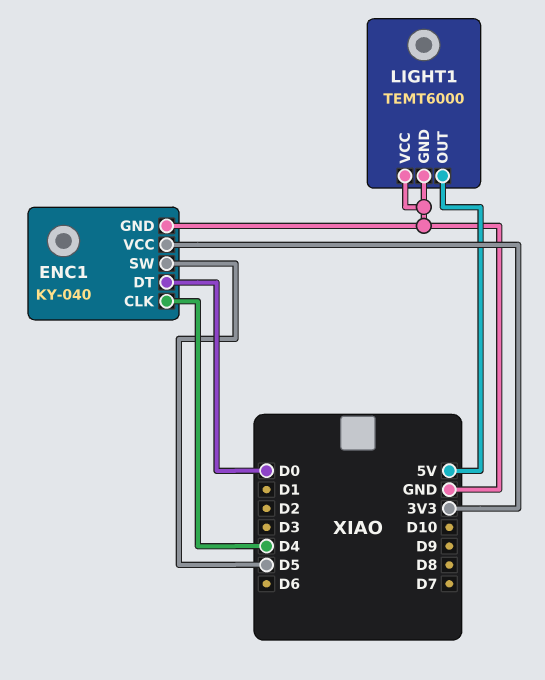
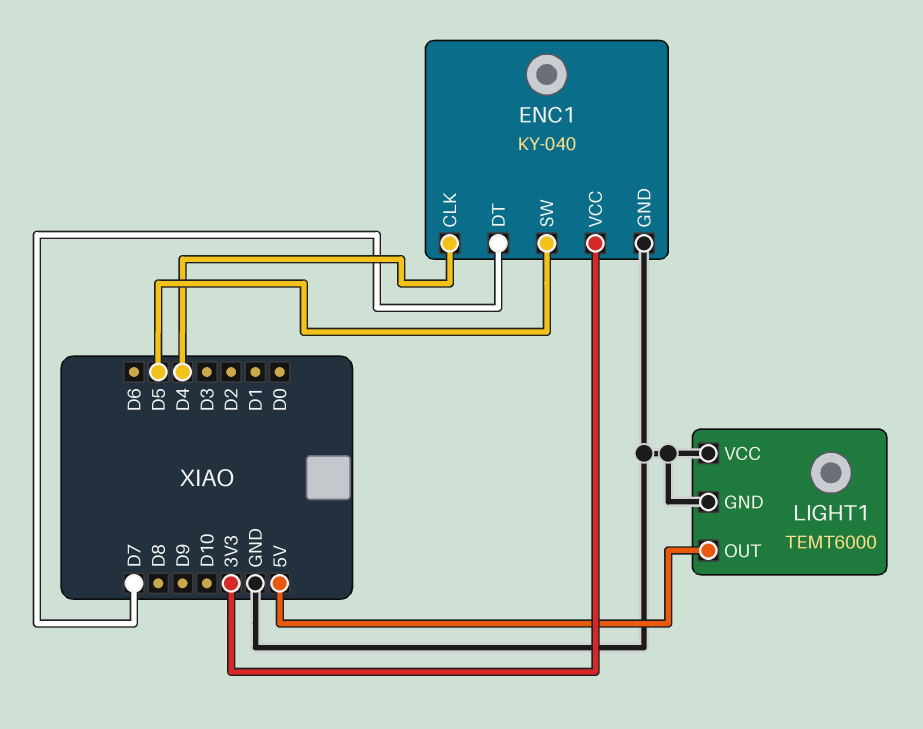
ENC1 pin DT: D0 -> D7

